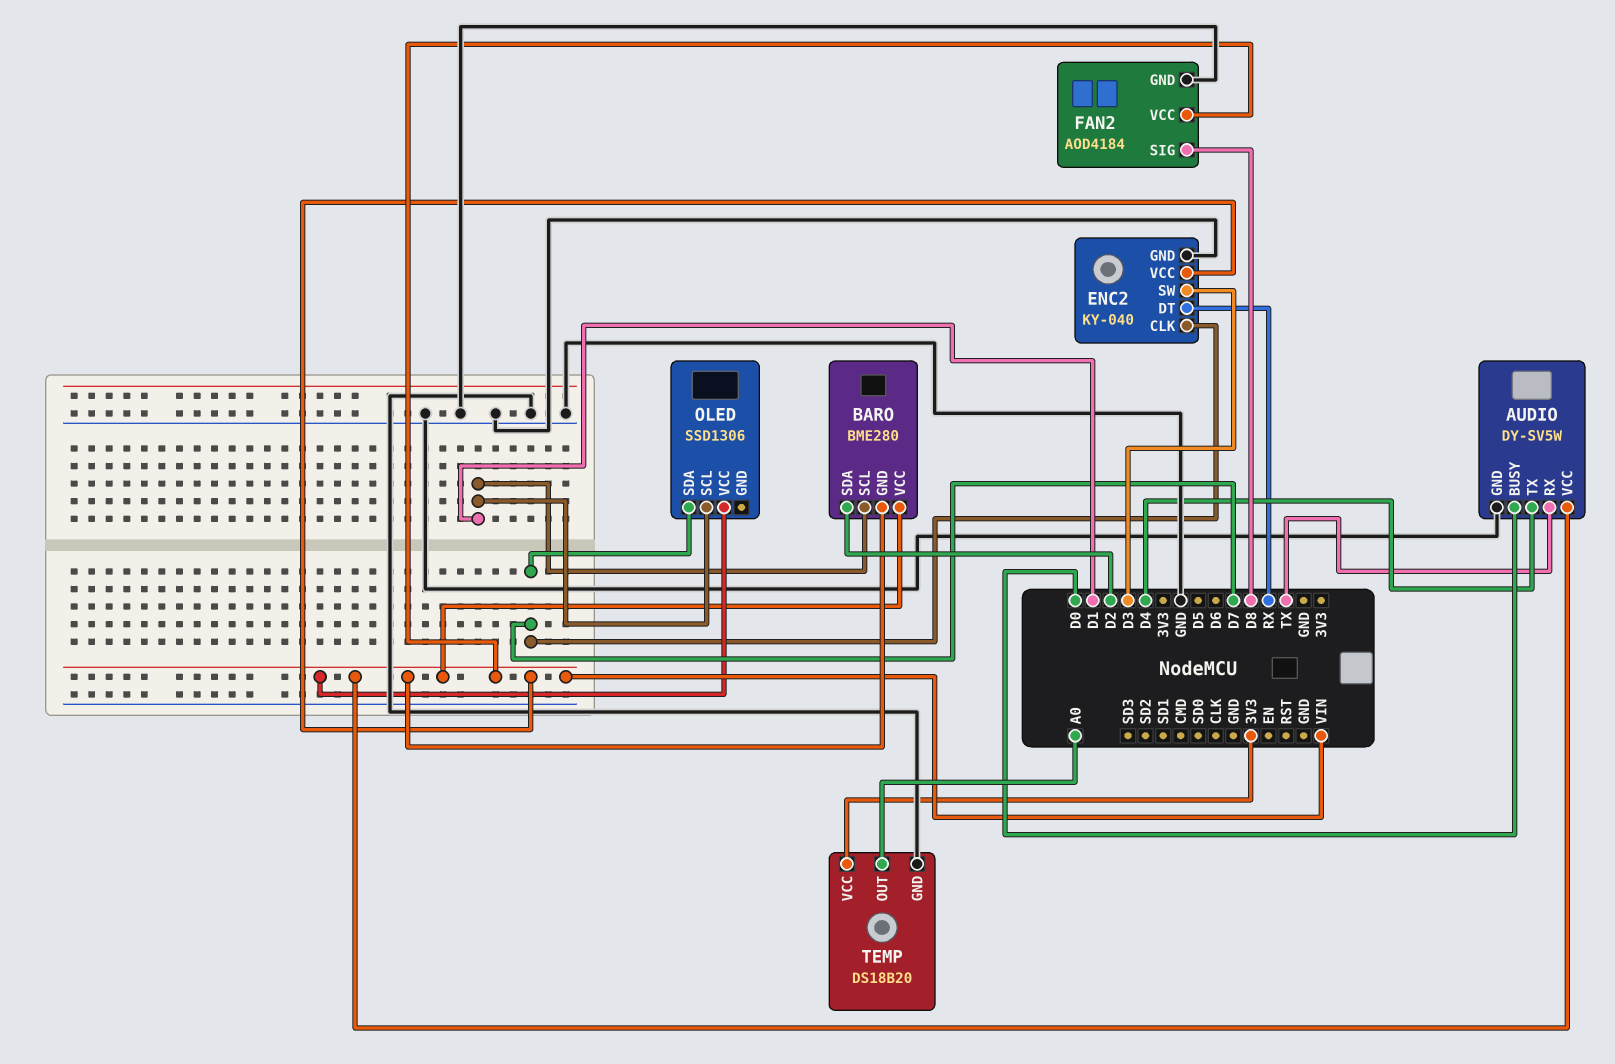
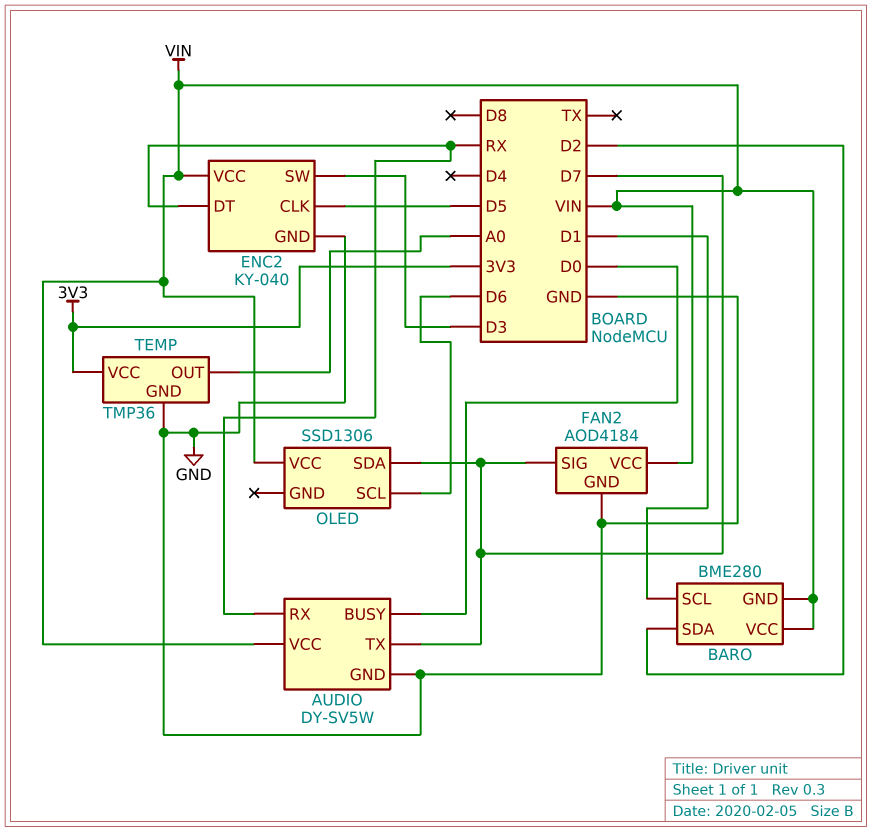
AUDIO pin RX: TX -> RX
AUDIO pin TX: D4 -> D7
ENC2 pin CLK: D7 -> D5
FAN2 pin SIG: D8 -> D7
OLED pin SCL: D1 -> D6
TEMP: DS18B20 -> TMP36

